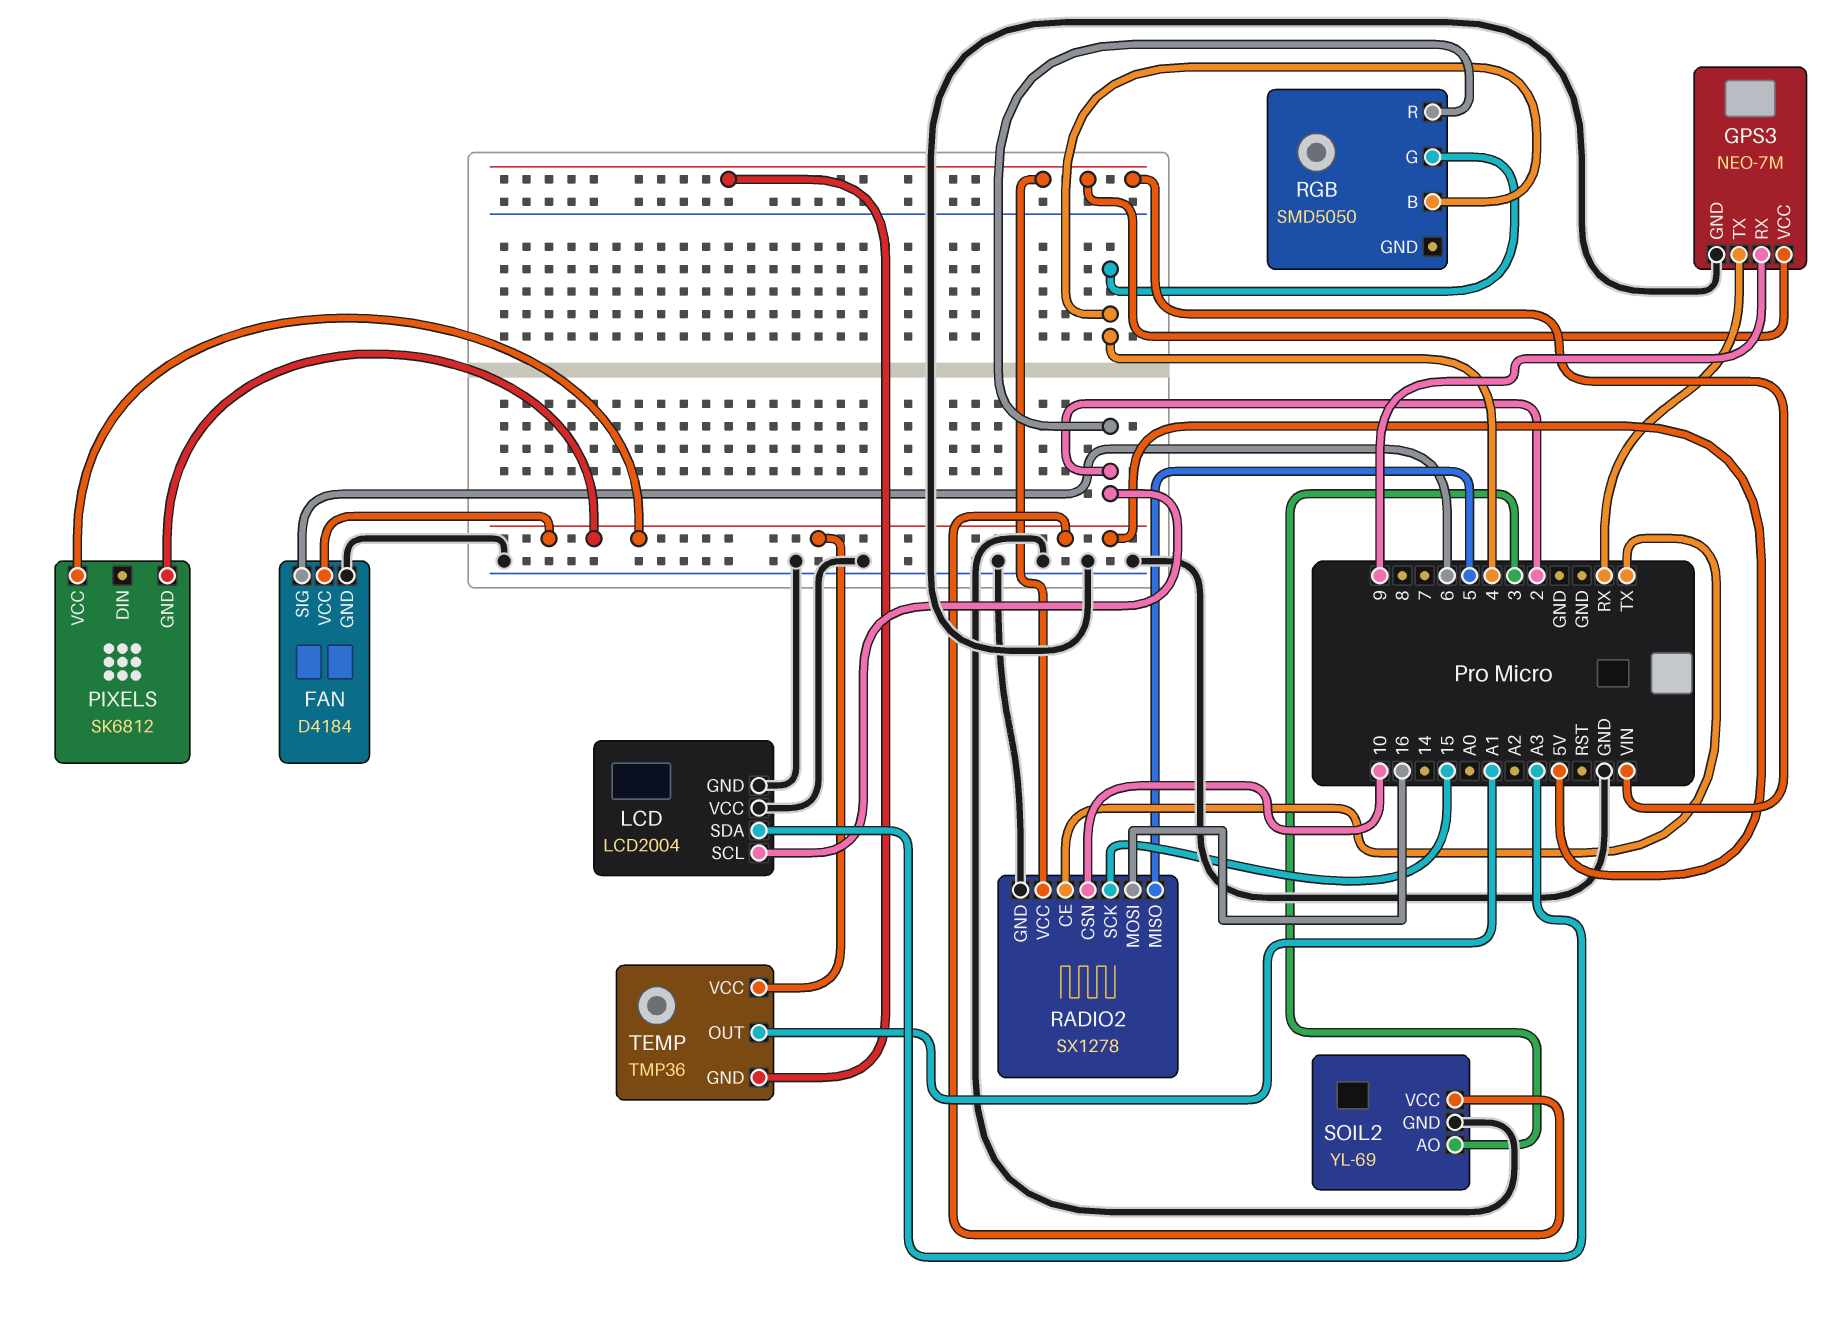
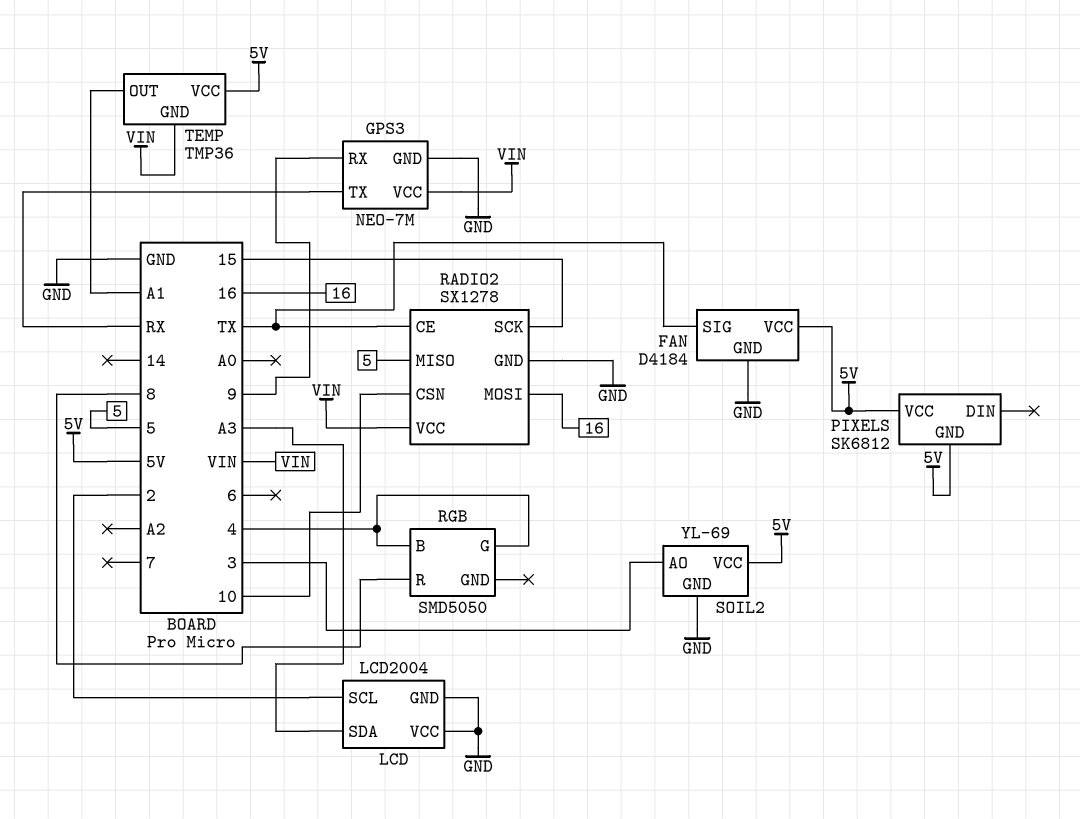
FAN pin SIG: 6 -> TX
RGB pin R: 2 -> 8

